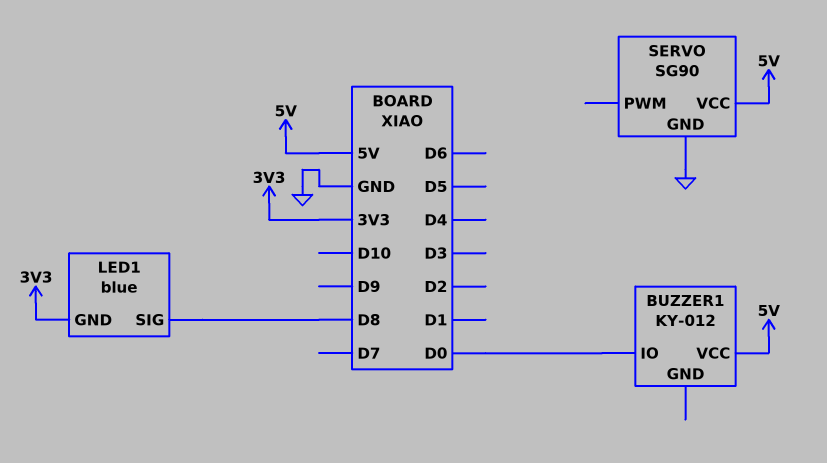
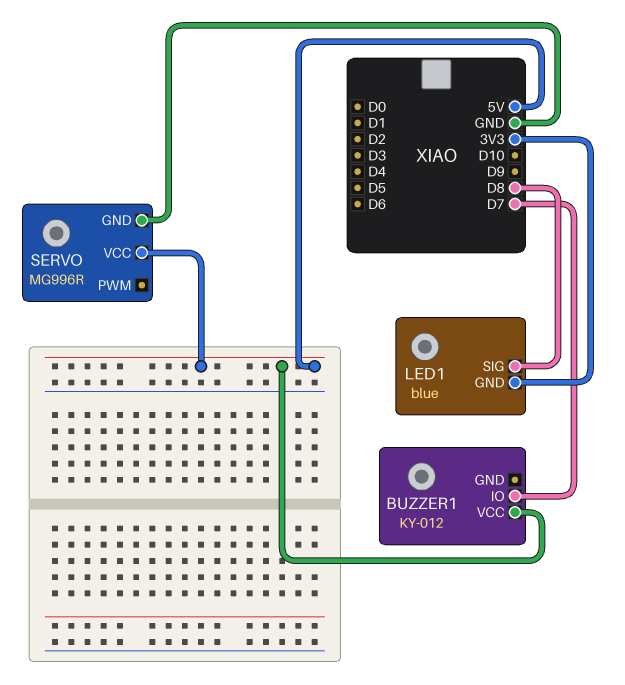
BUZZER1 pin IO: D0 -> D7
SERVO: SG90 -> MG996R

